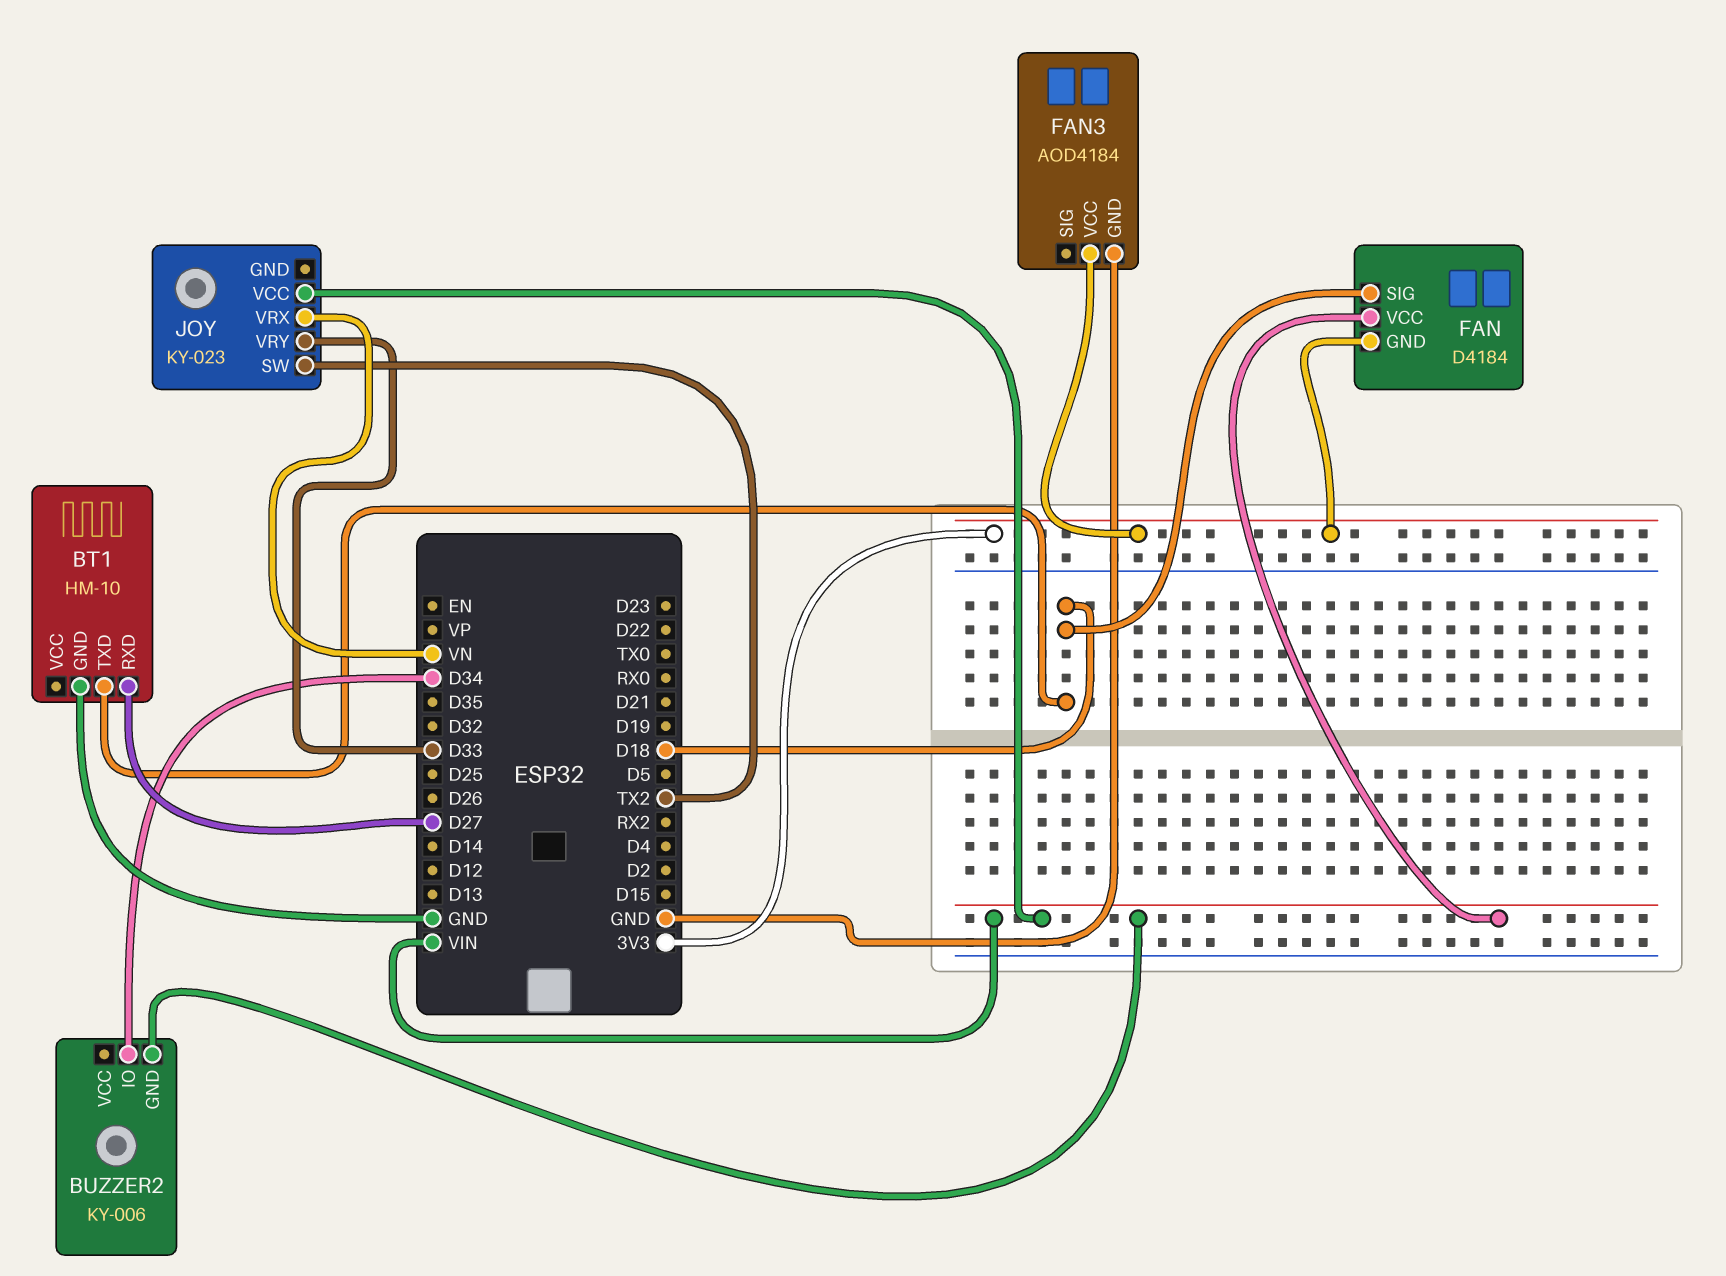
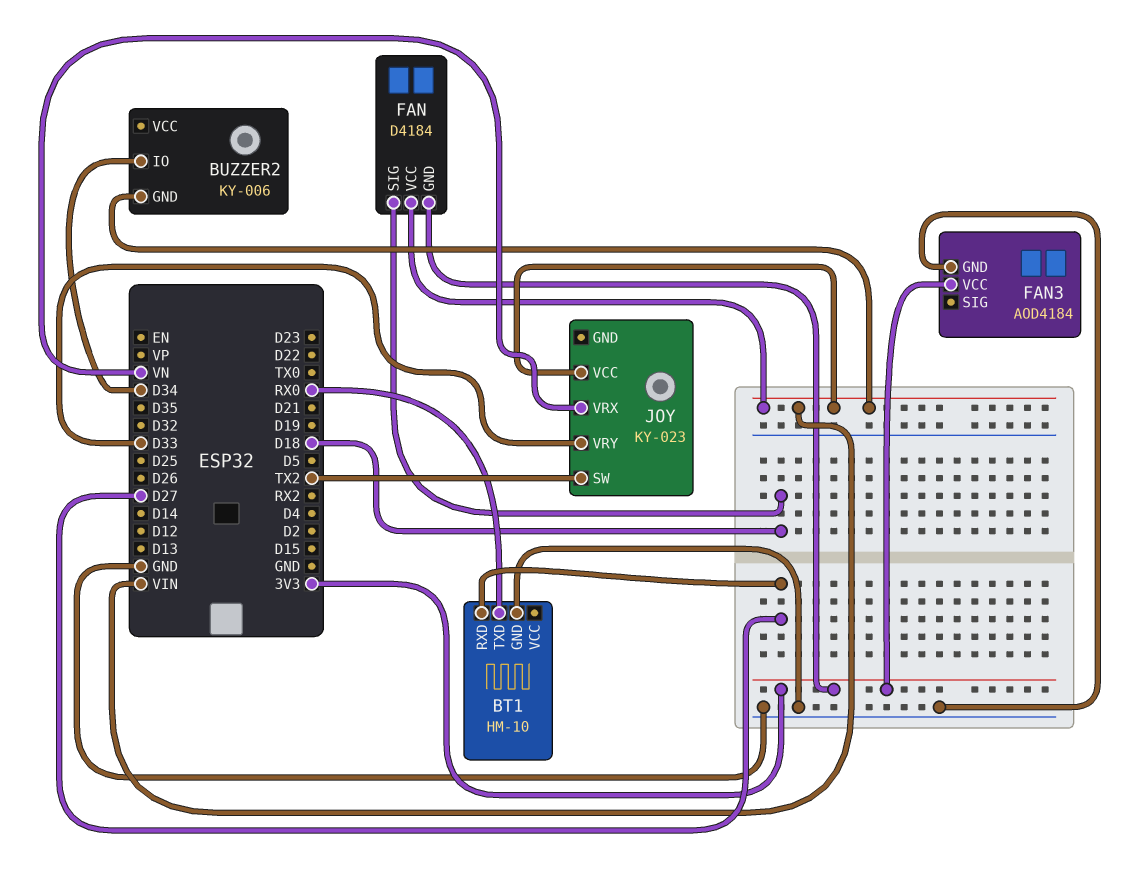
BT1 pin TXD: D18 -> RX0

